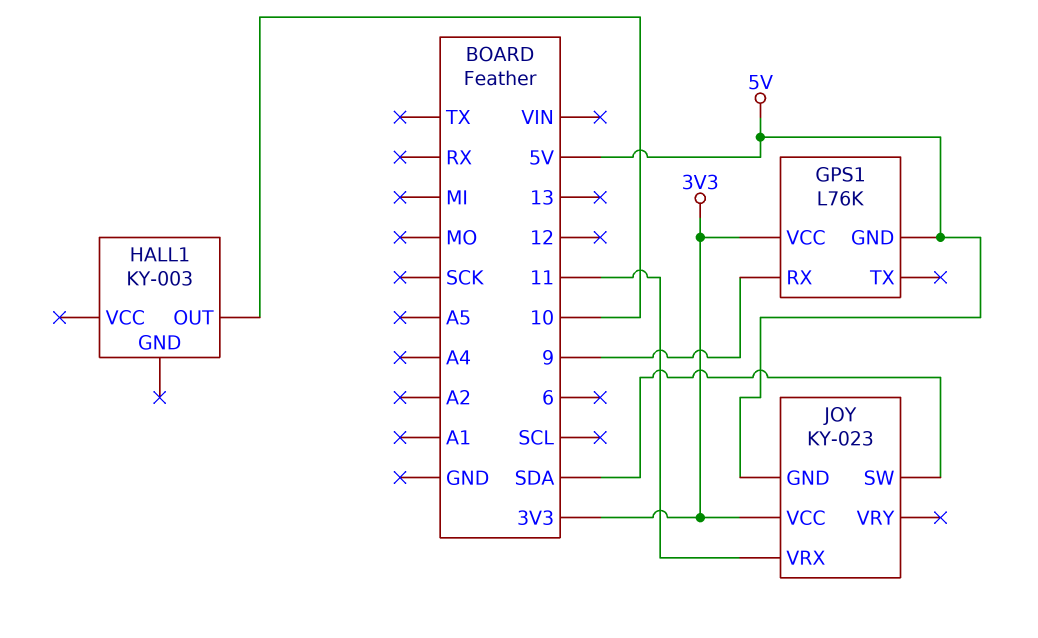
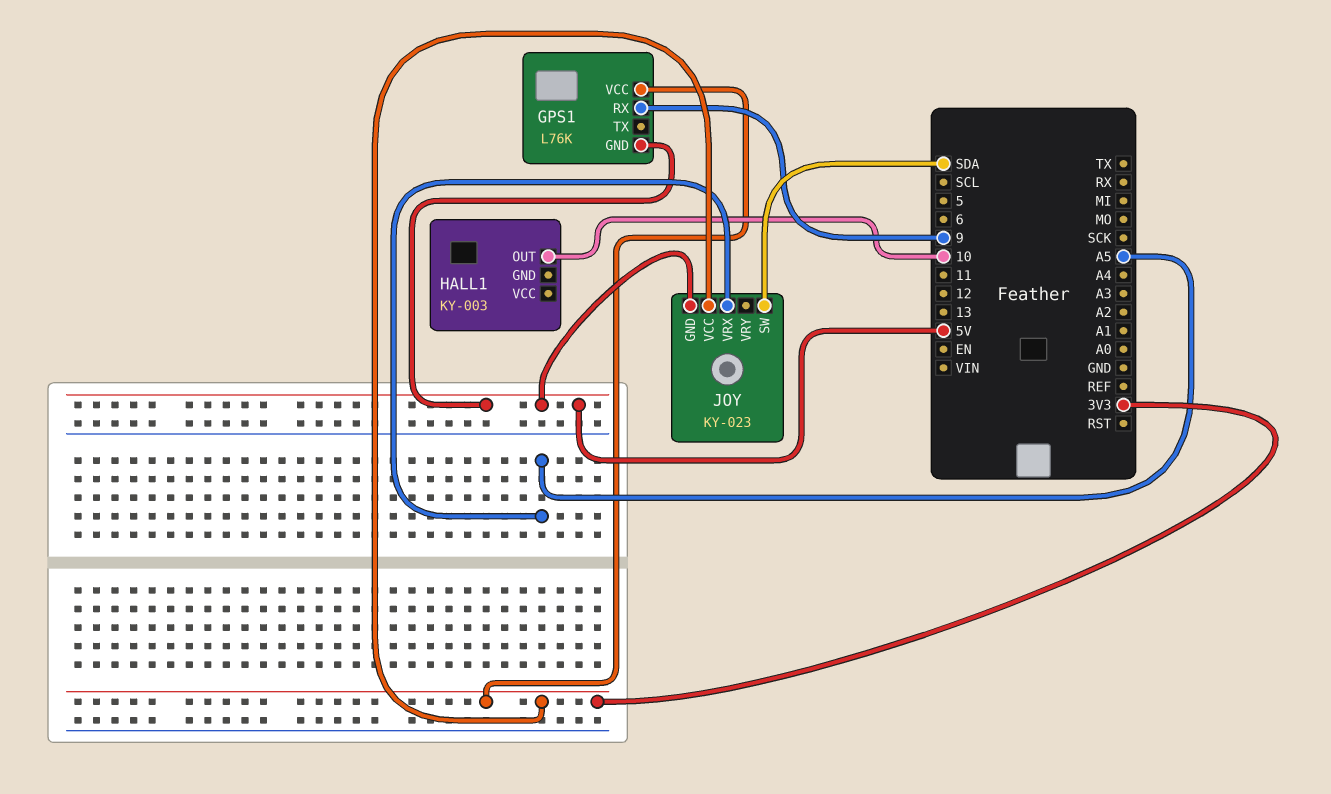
JOY pin VRX: 11 -> A5

